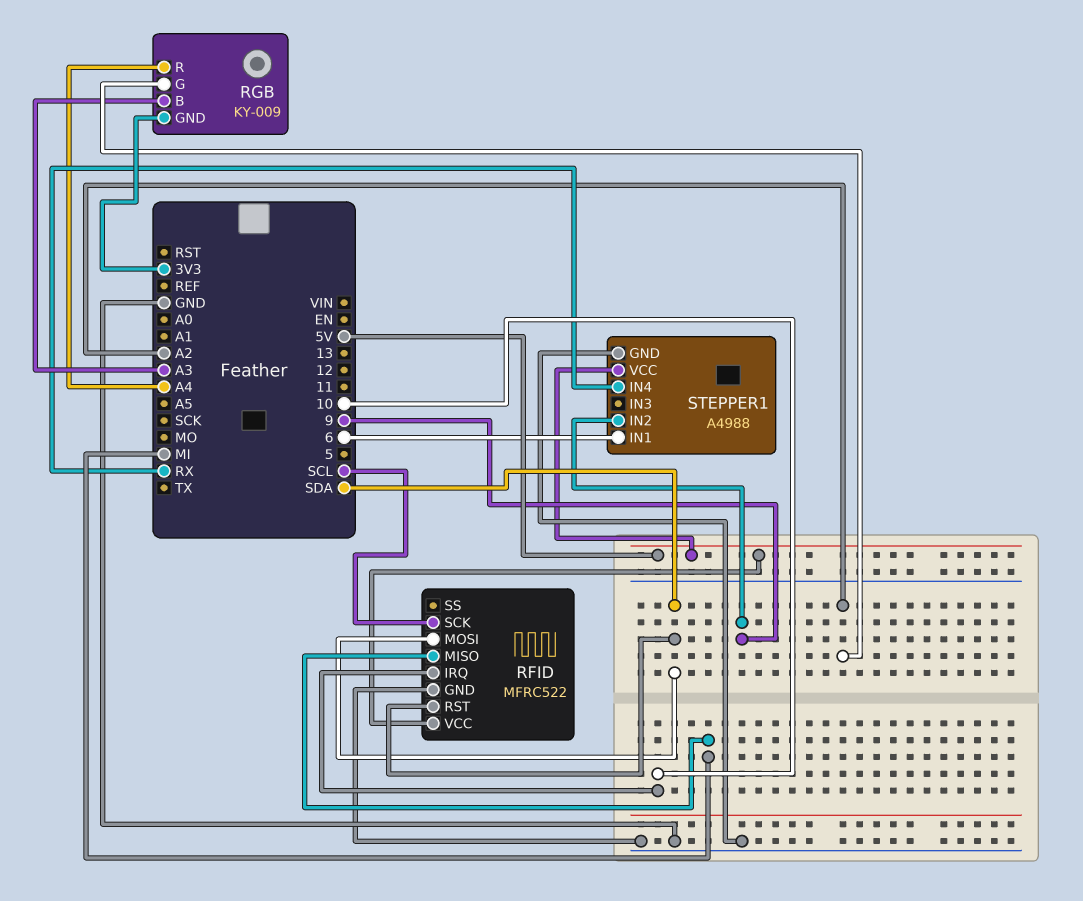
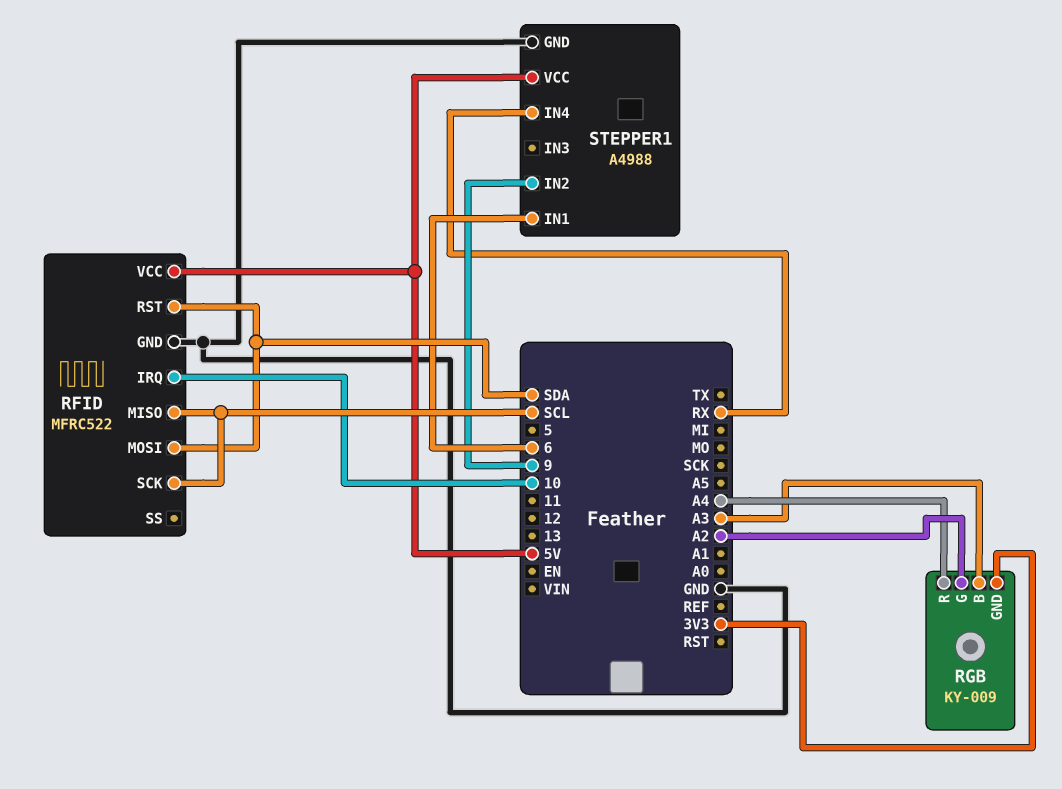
RFID pin MISO: MI -> SCL

